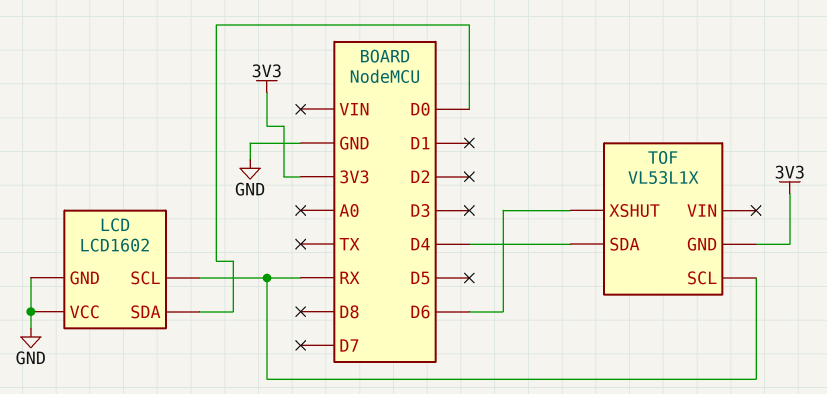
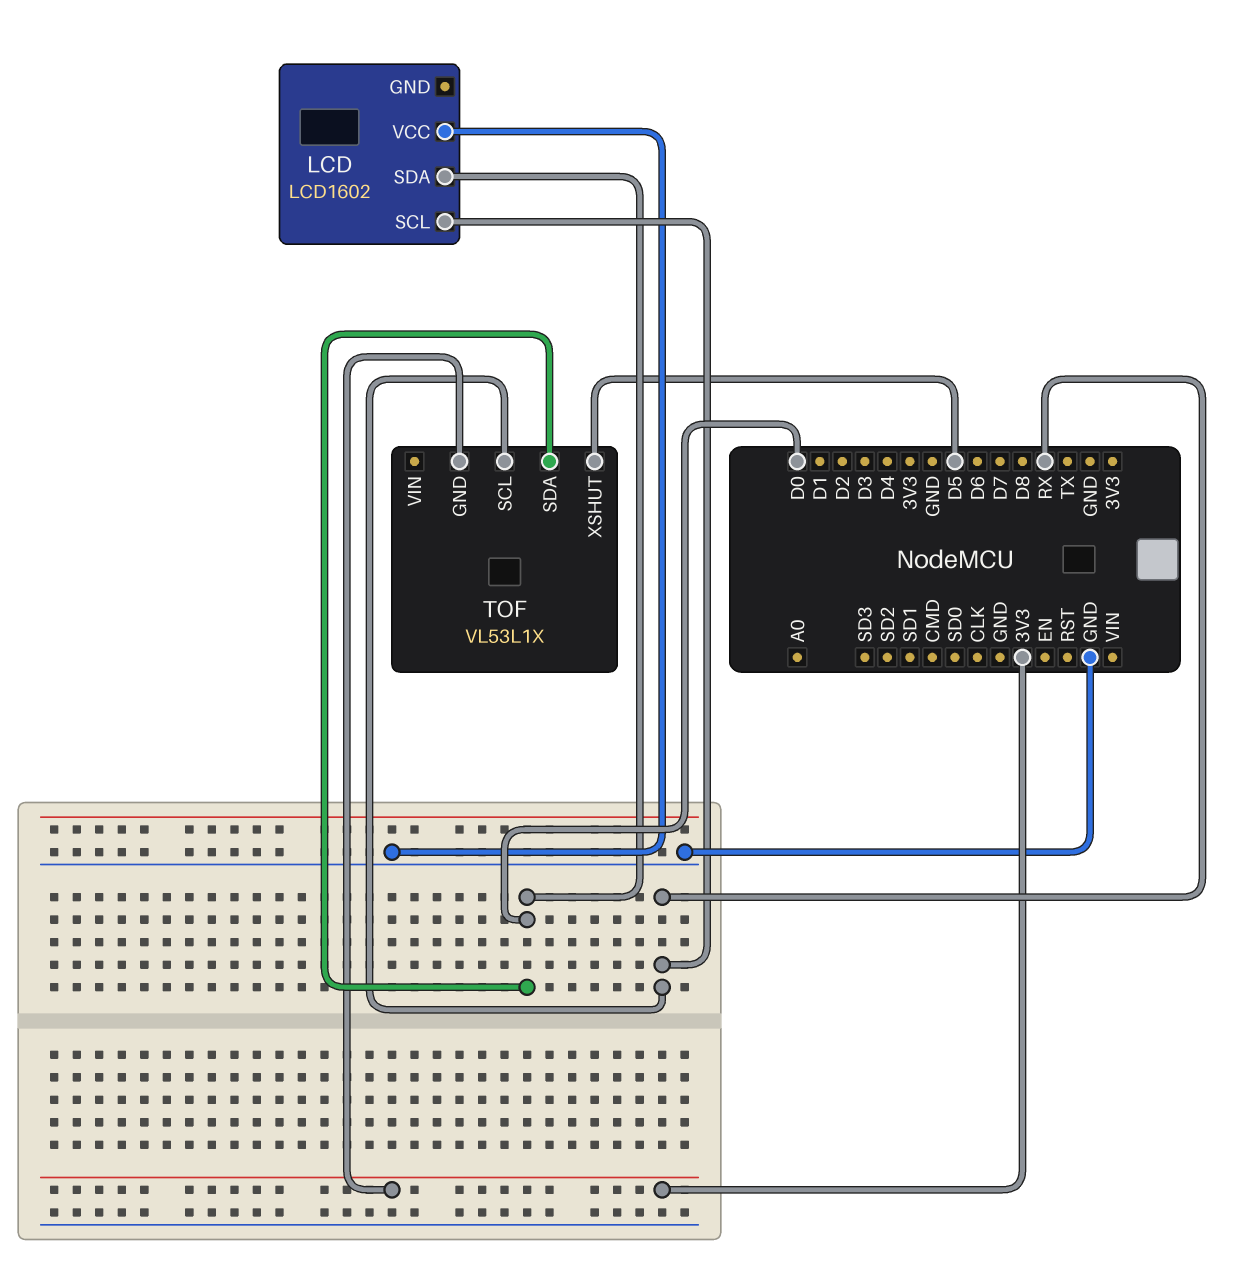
LCD pin GND: GND -> none
TOF pin SDA: D4 -> D0
TOF pin XSHUT: D6 -> D5

